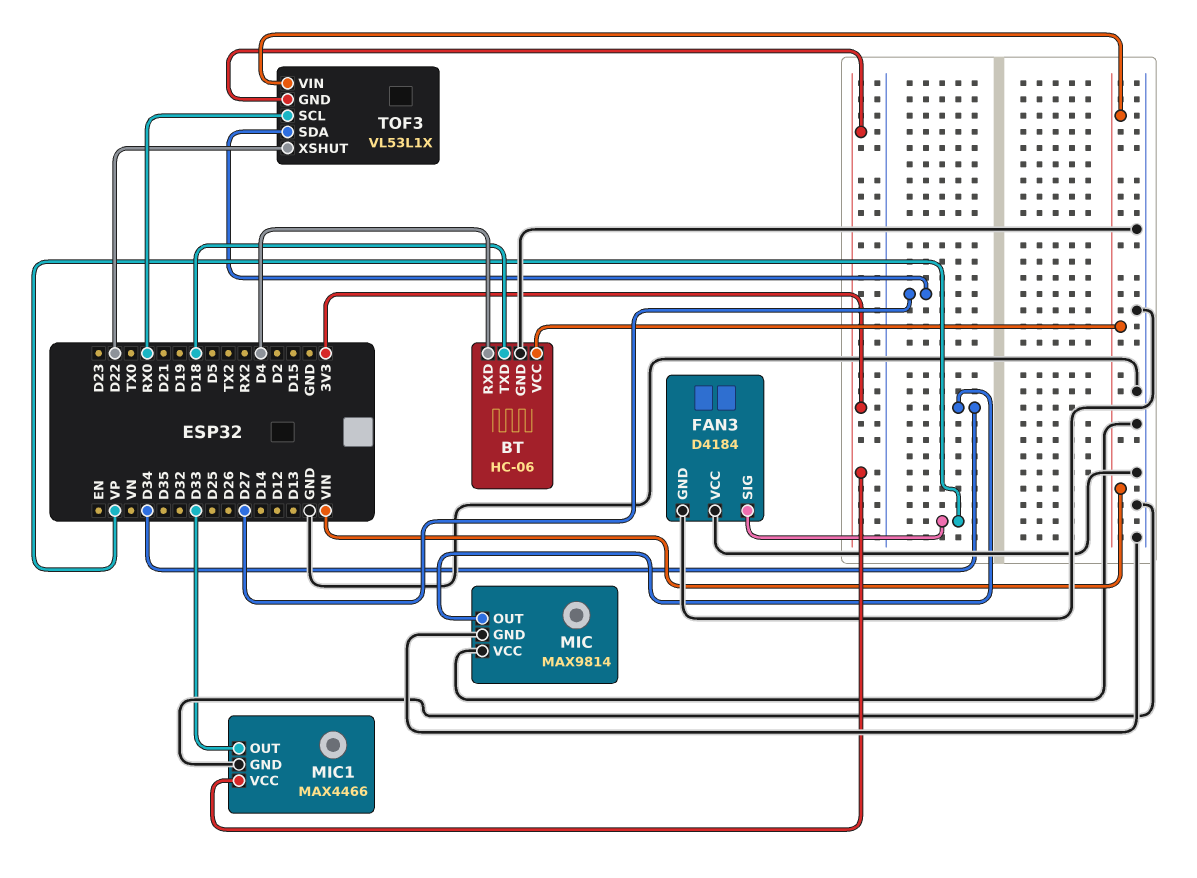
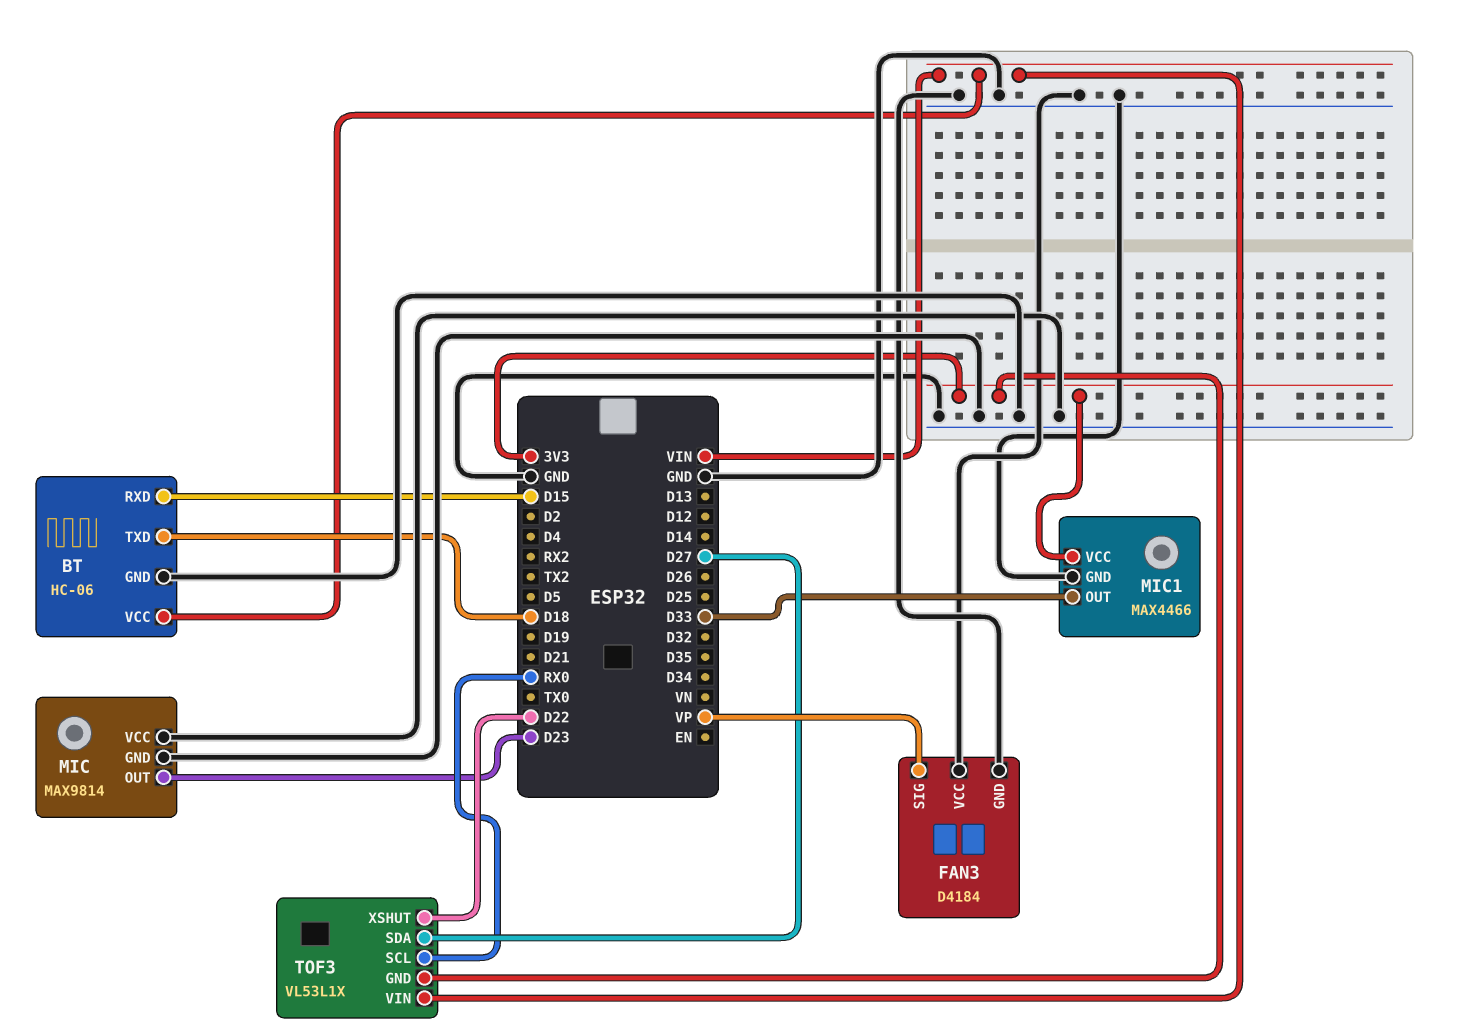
BT pin RXD: D4 -> D15
MIC pin OUT: D34 -> D23

